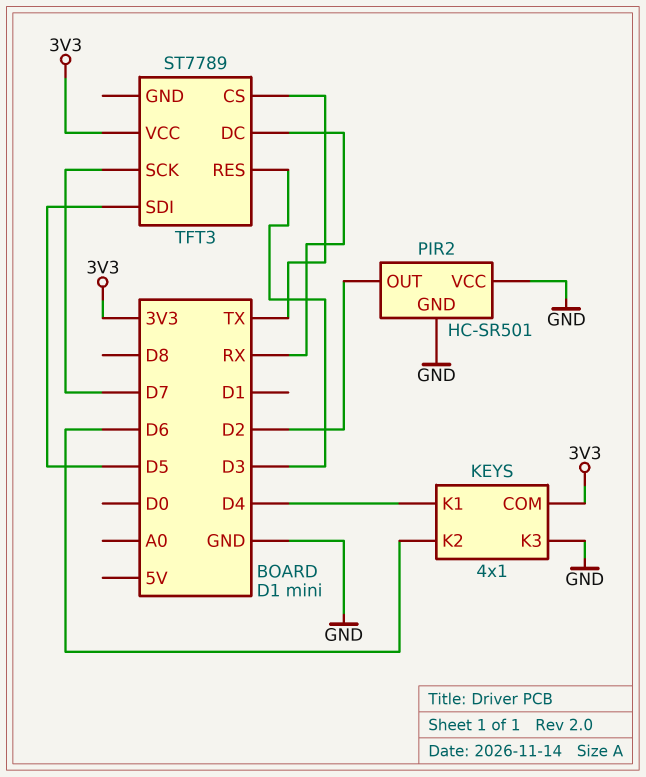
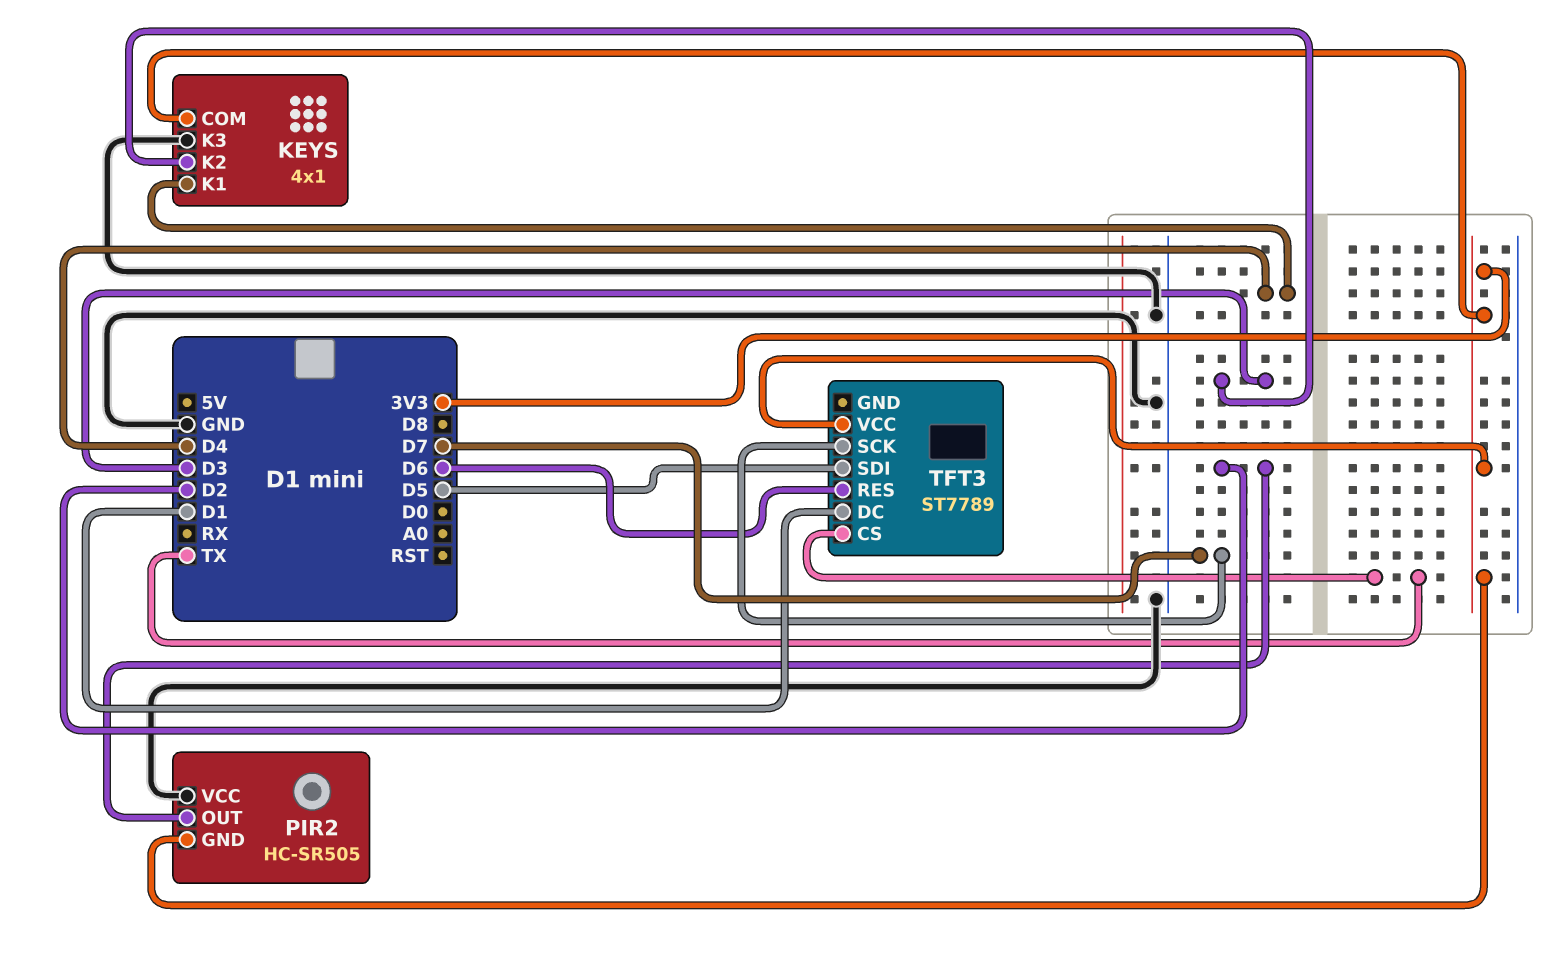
KEYS pin K2: D6 -> D3
PIR2: HC-SR501 -> HC-SR505
PIR2 pin GND: GND -> 3V3
TFT3 pin DC: RX -> D1
TFT3 pin RES: D3 -> D6

